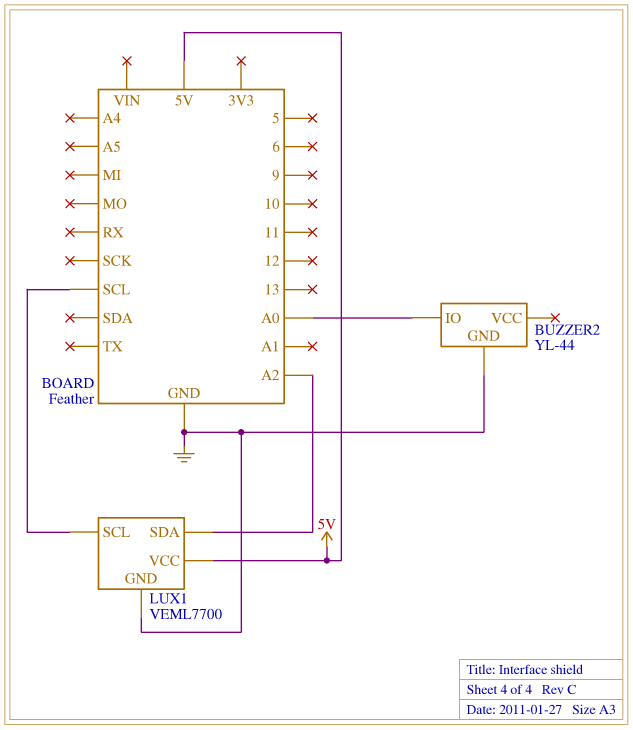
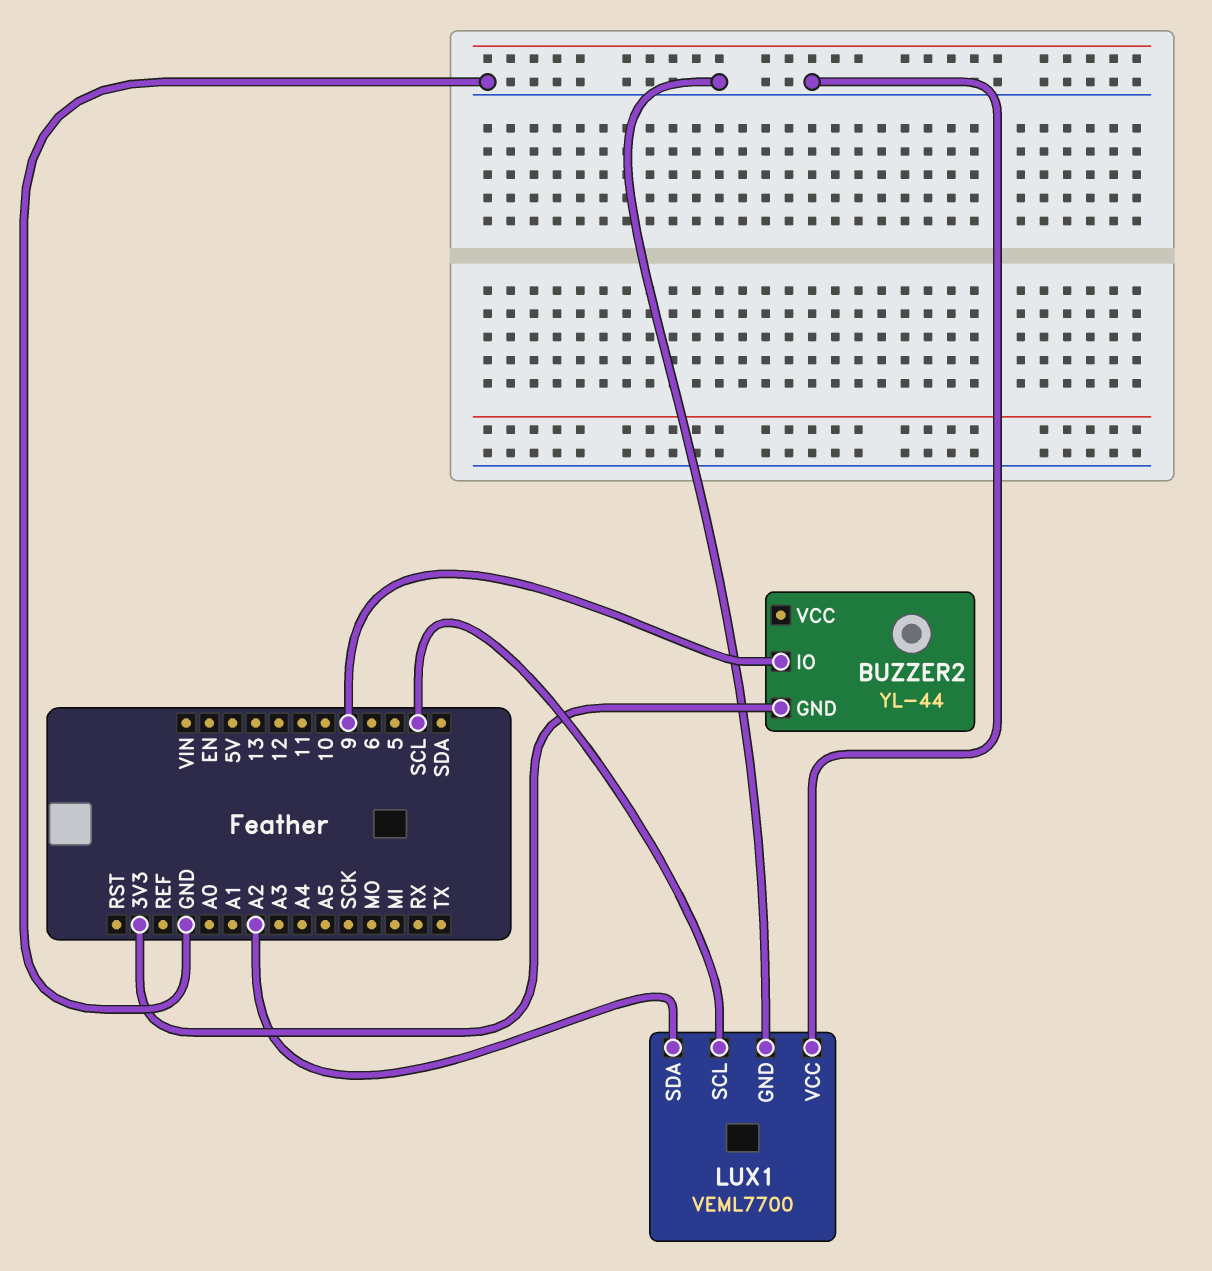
BUZZER2 pin GND: GND -> 3V3
BUZZER2 pin IO: A0 -> 9
LUX1 pin VCC: 5V -> GND

